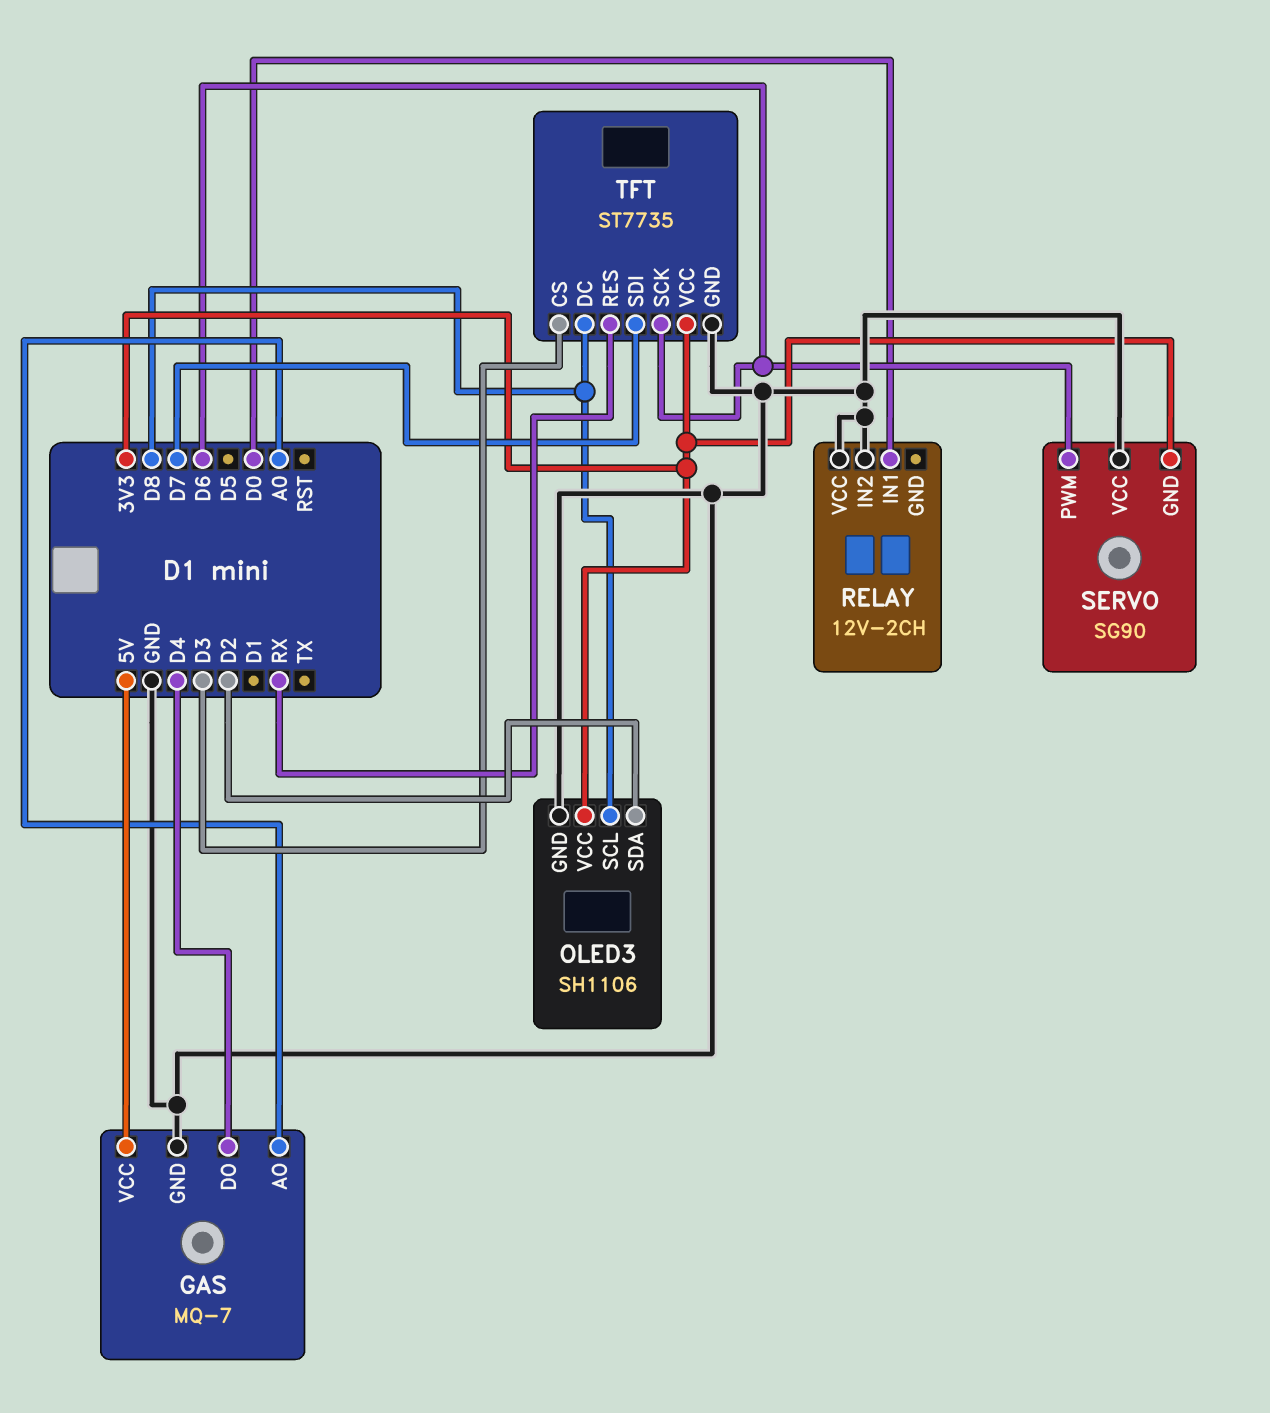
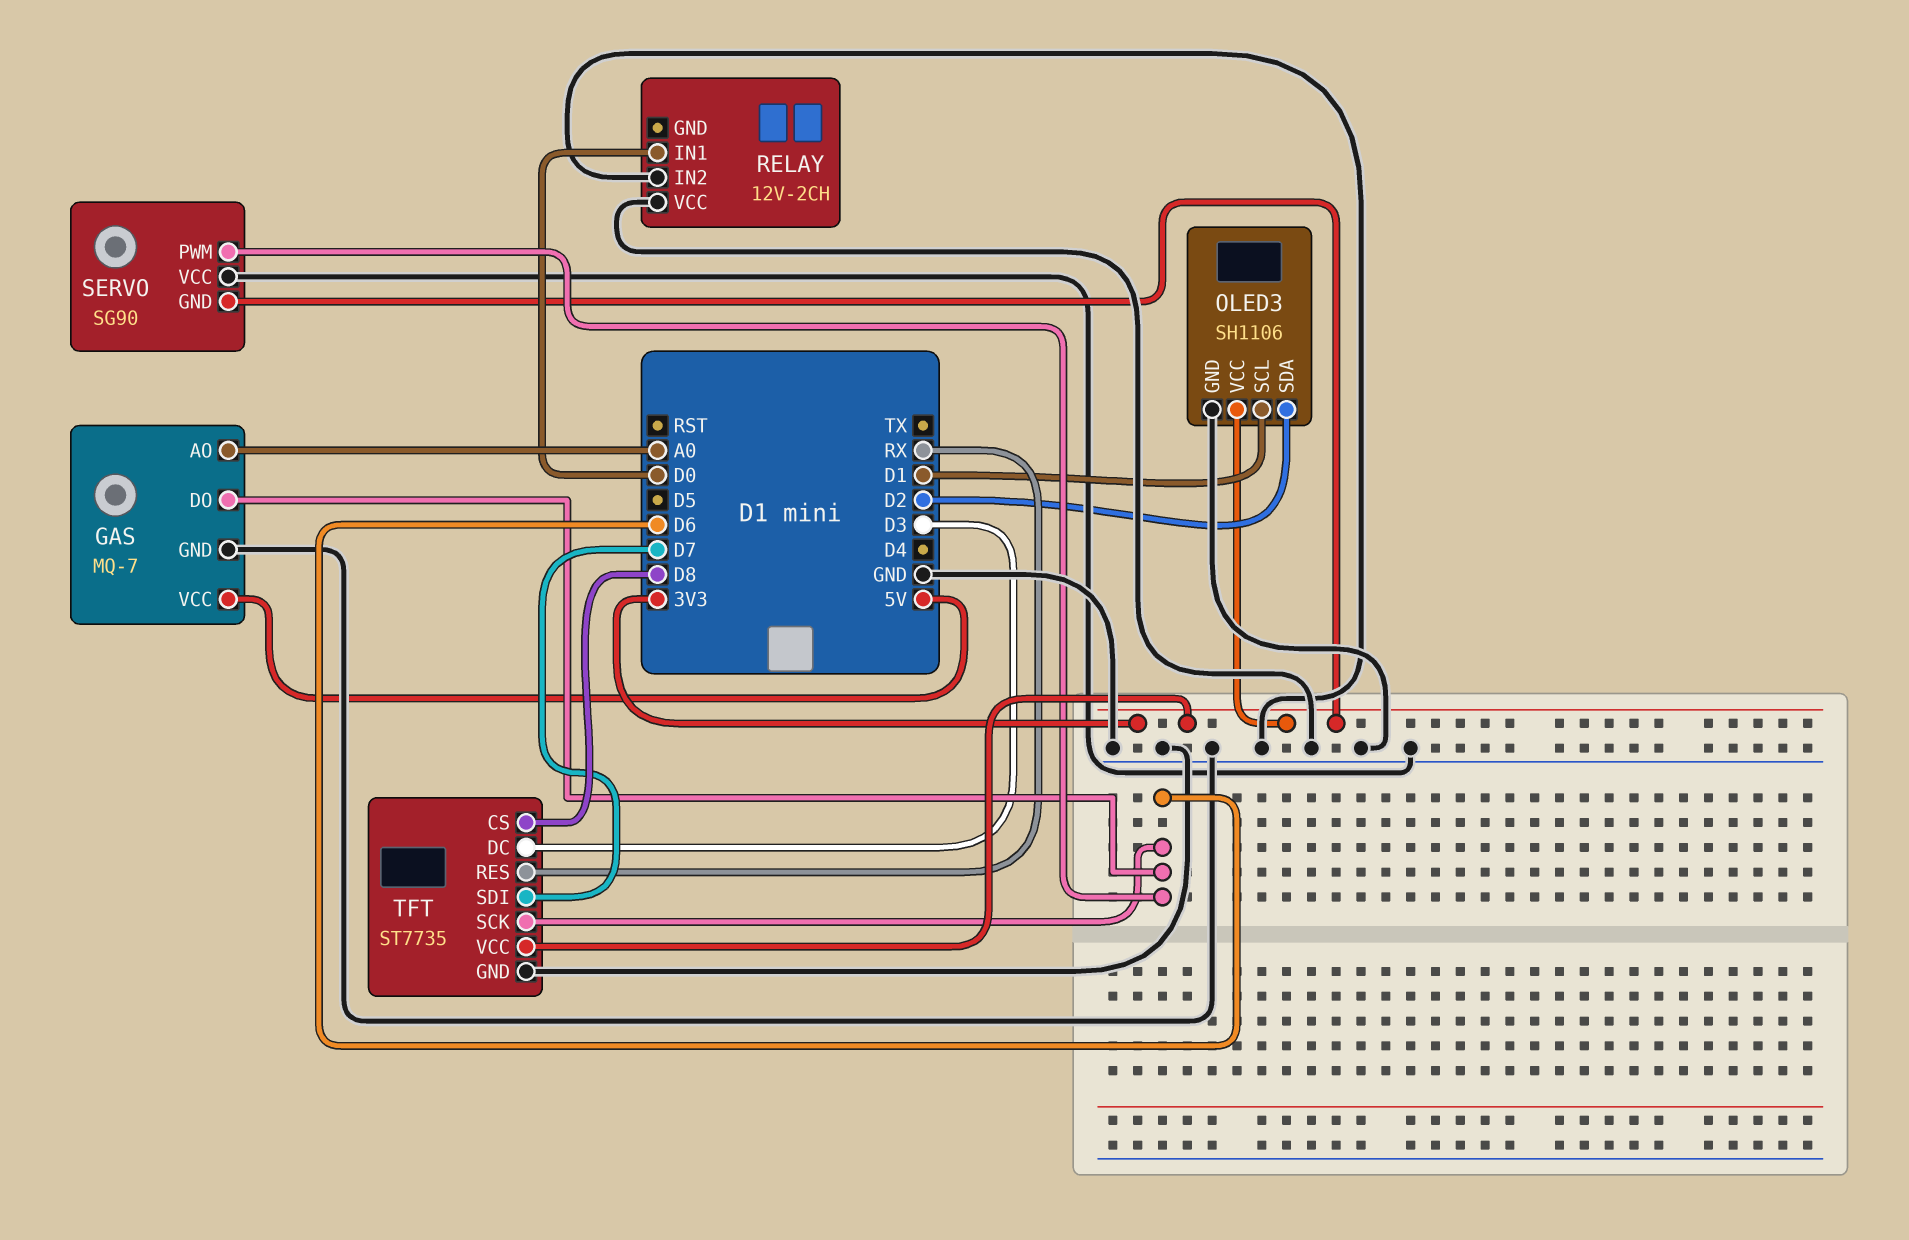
GAS pin DO: D4 -> D6
OLED3 pin SCL: D8 -> D1
TFT pin CS: D3 -> D8
TFT pin DC: D8 -> D3

